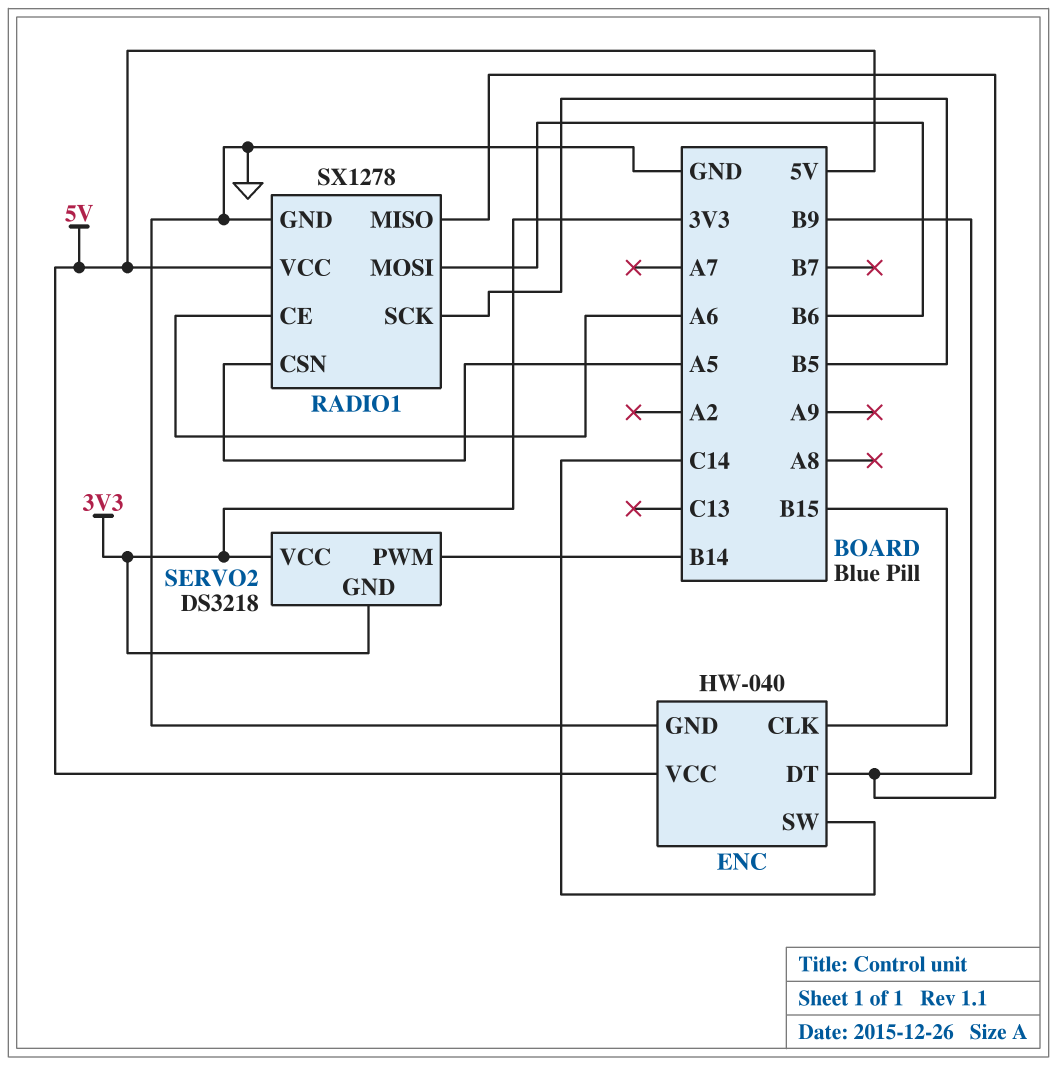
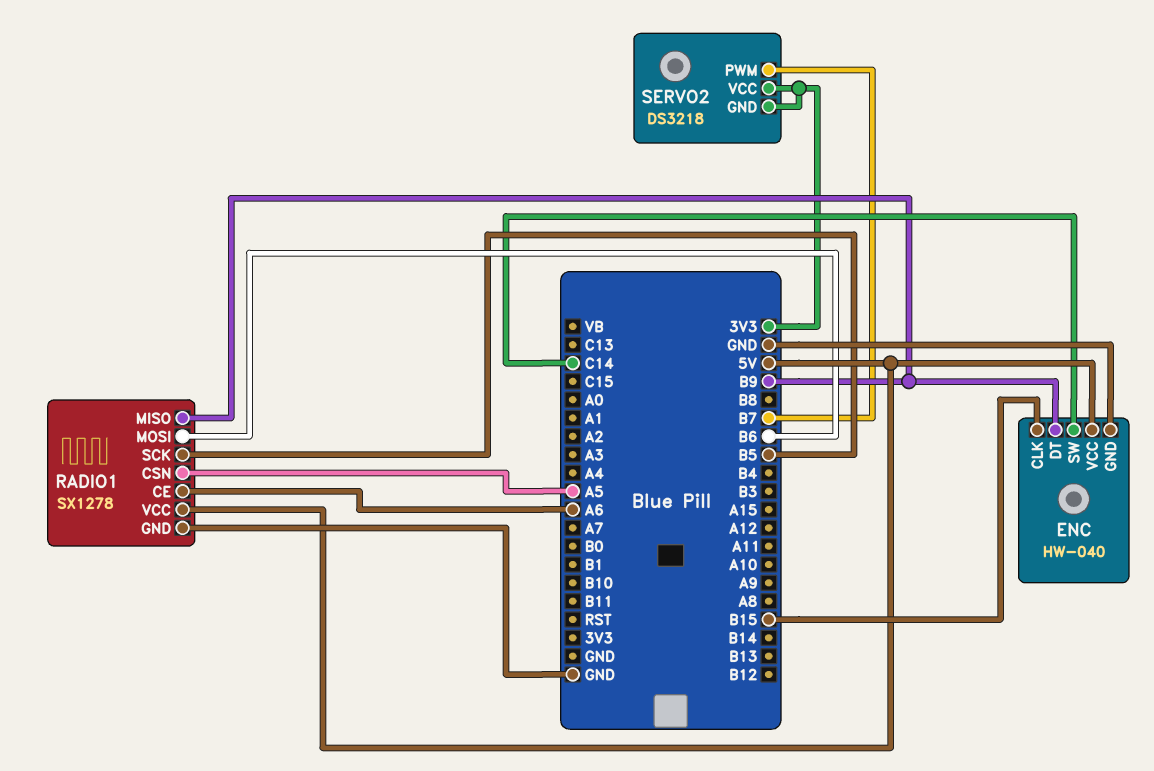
SERVO2 pin PWM: B14 -> B7

